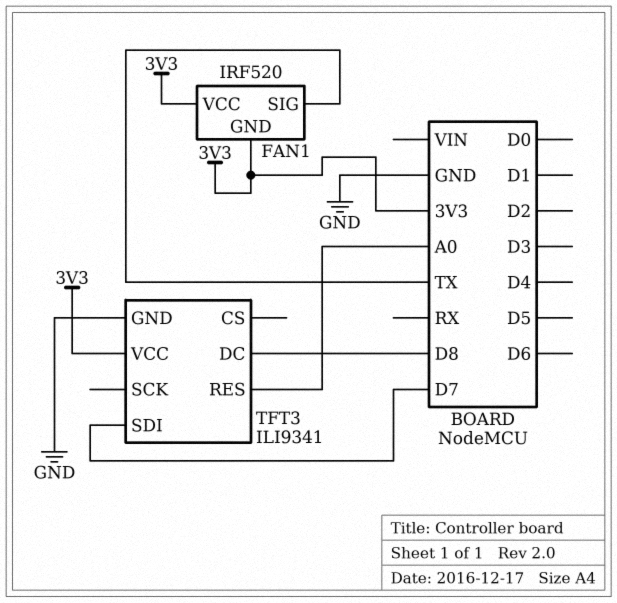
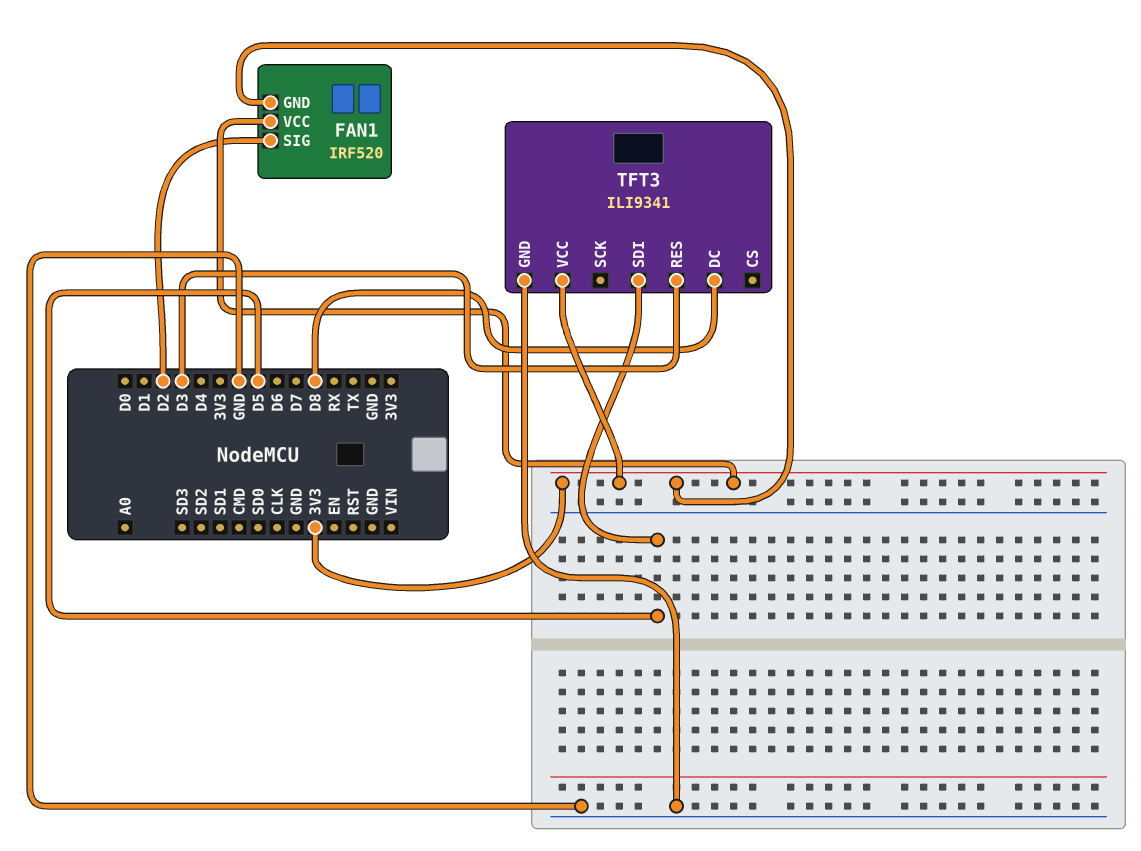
FAN1 pin SIG: TX -> D2
TFT3 pin RES: A0 -> D3
TFT3 pin SDI: D7 -> D5

